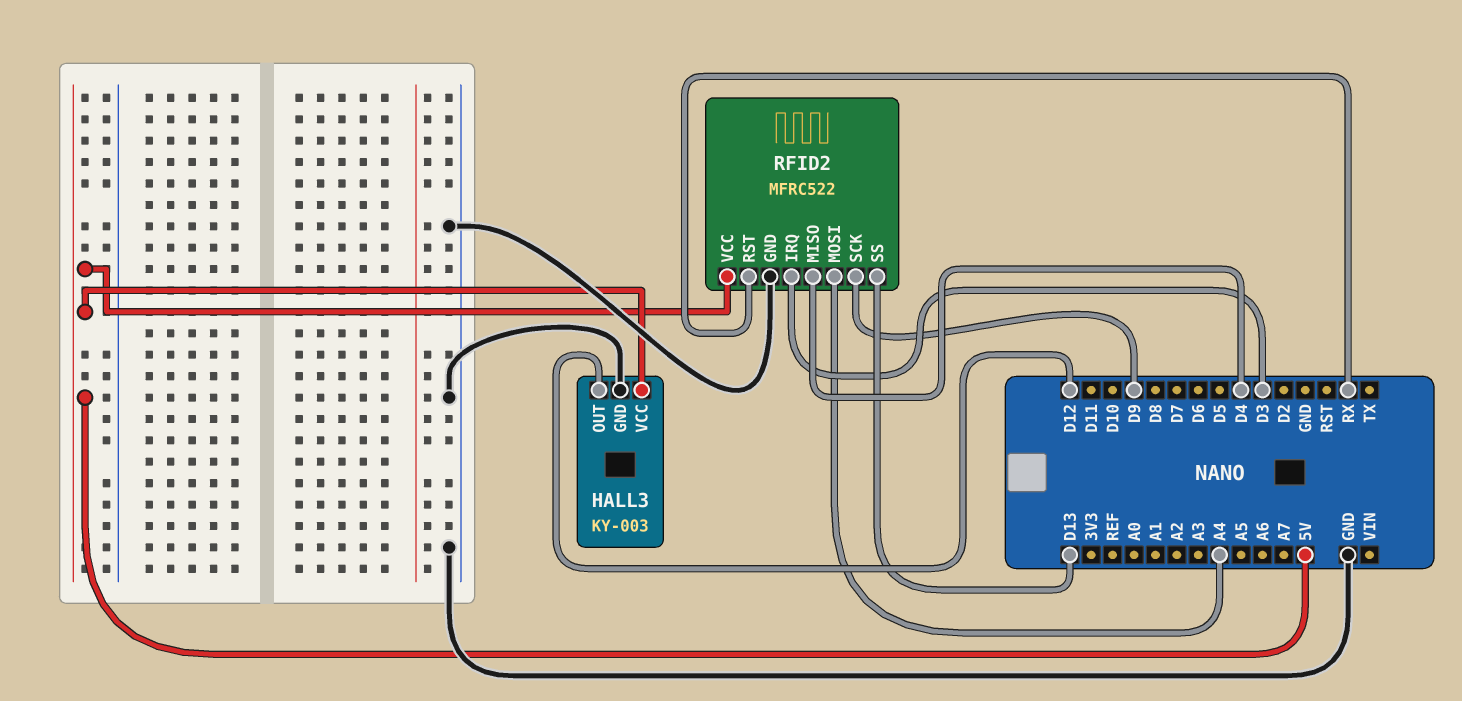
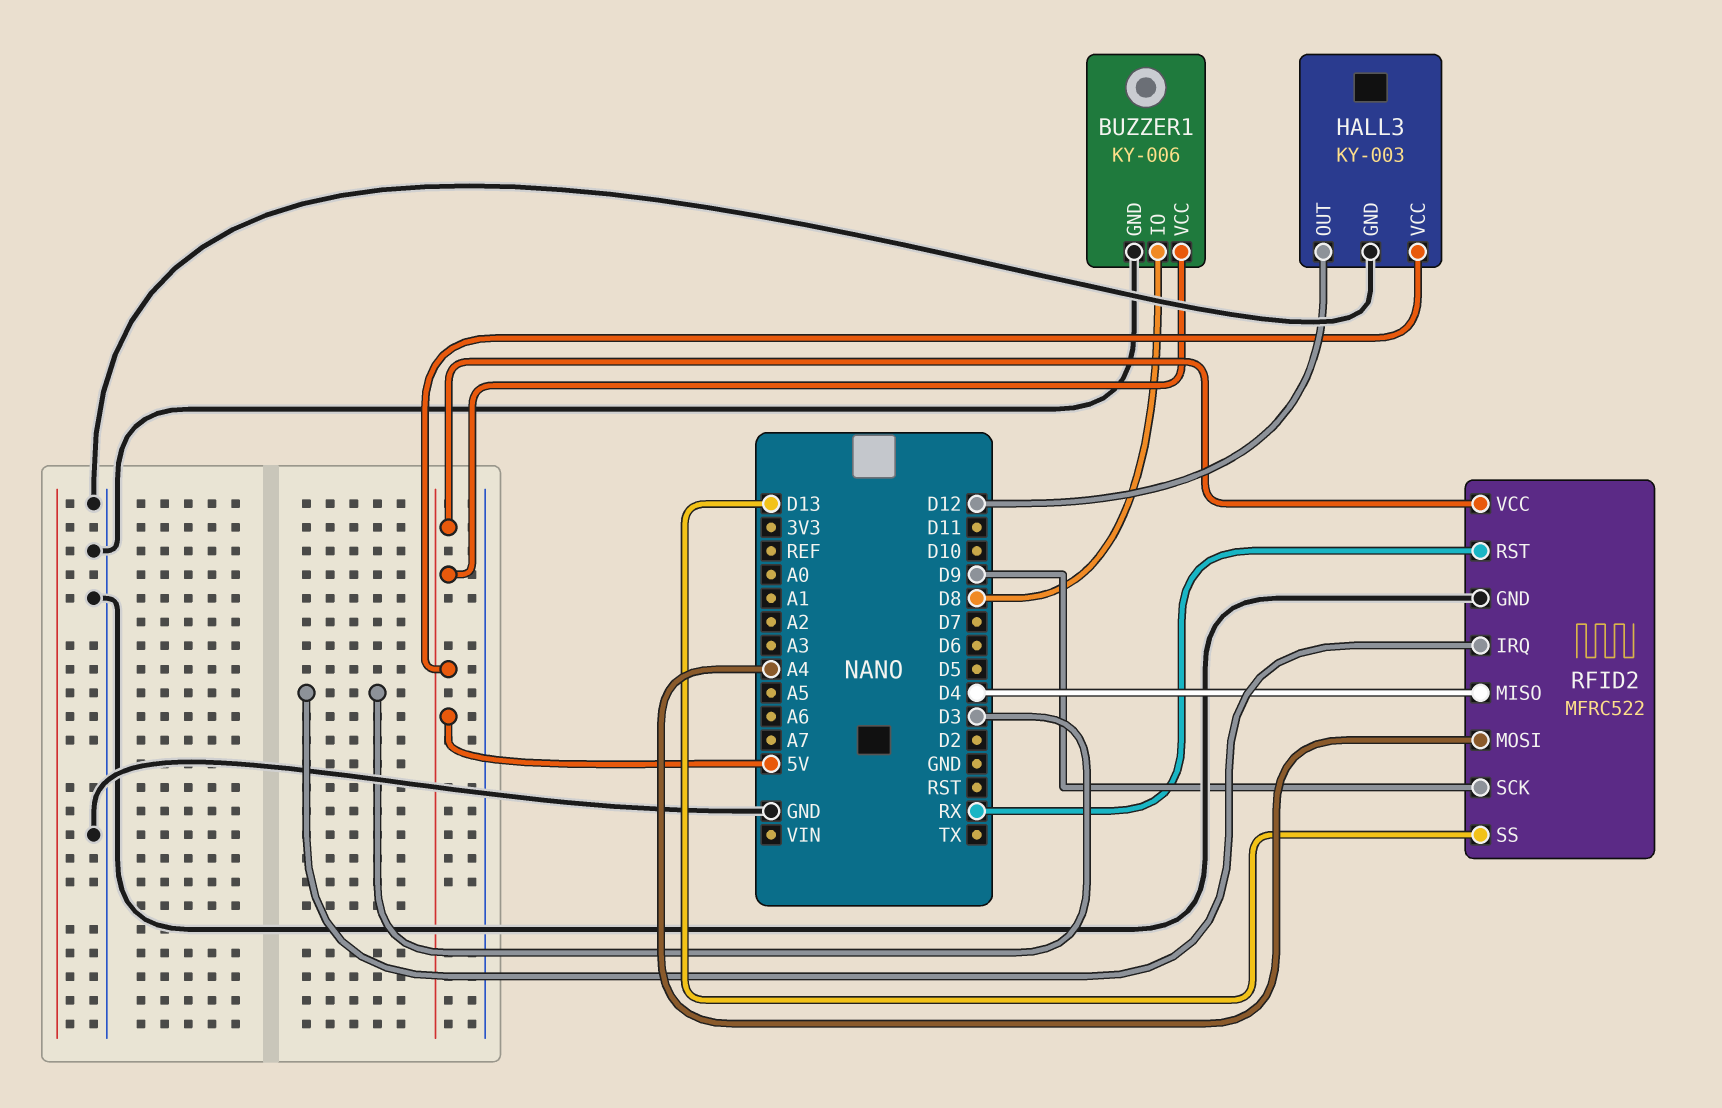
BUZZER1: none -> KY-006
BUZZER1 pin GND: none -> GND
BUZZER1 pin IO: none -> D8
BUZZER1 pin VCC: none -> 5V

